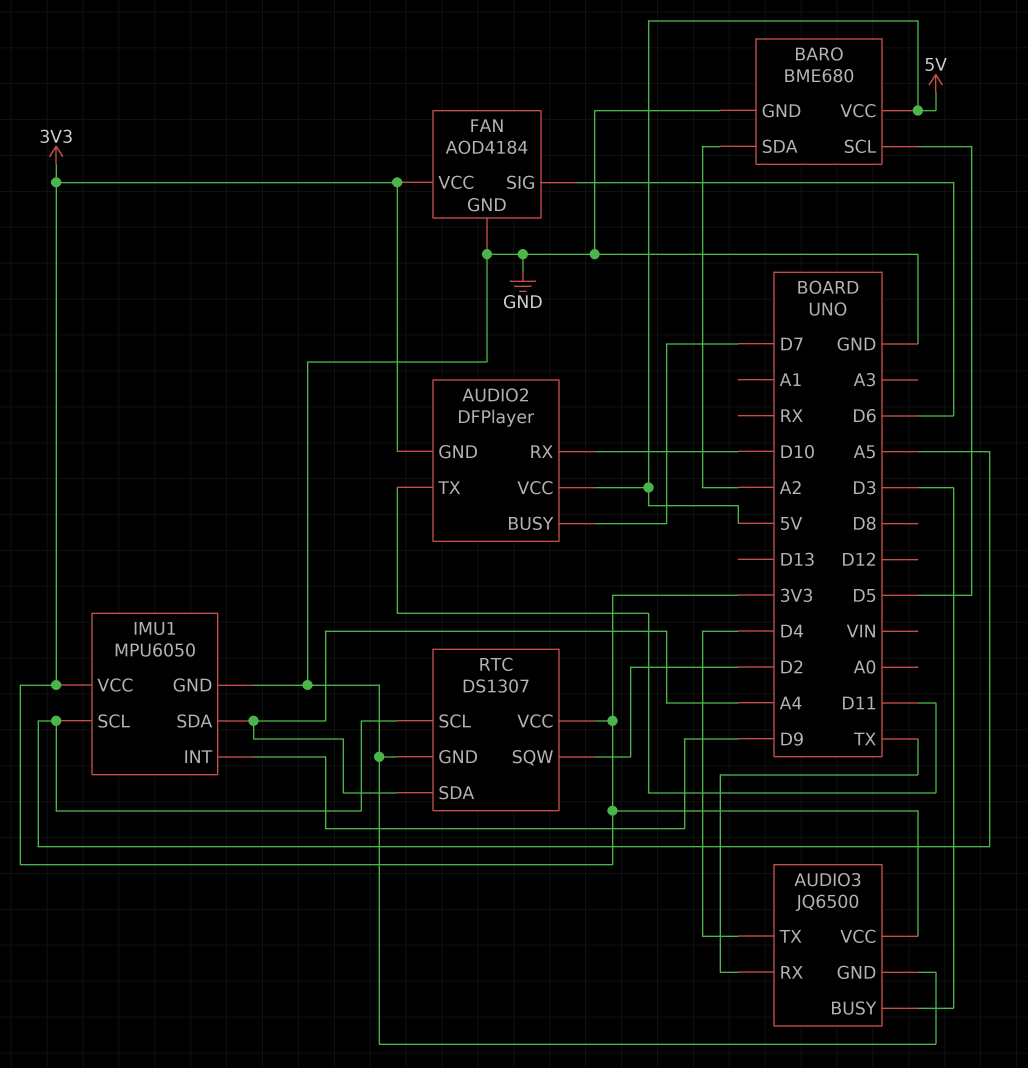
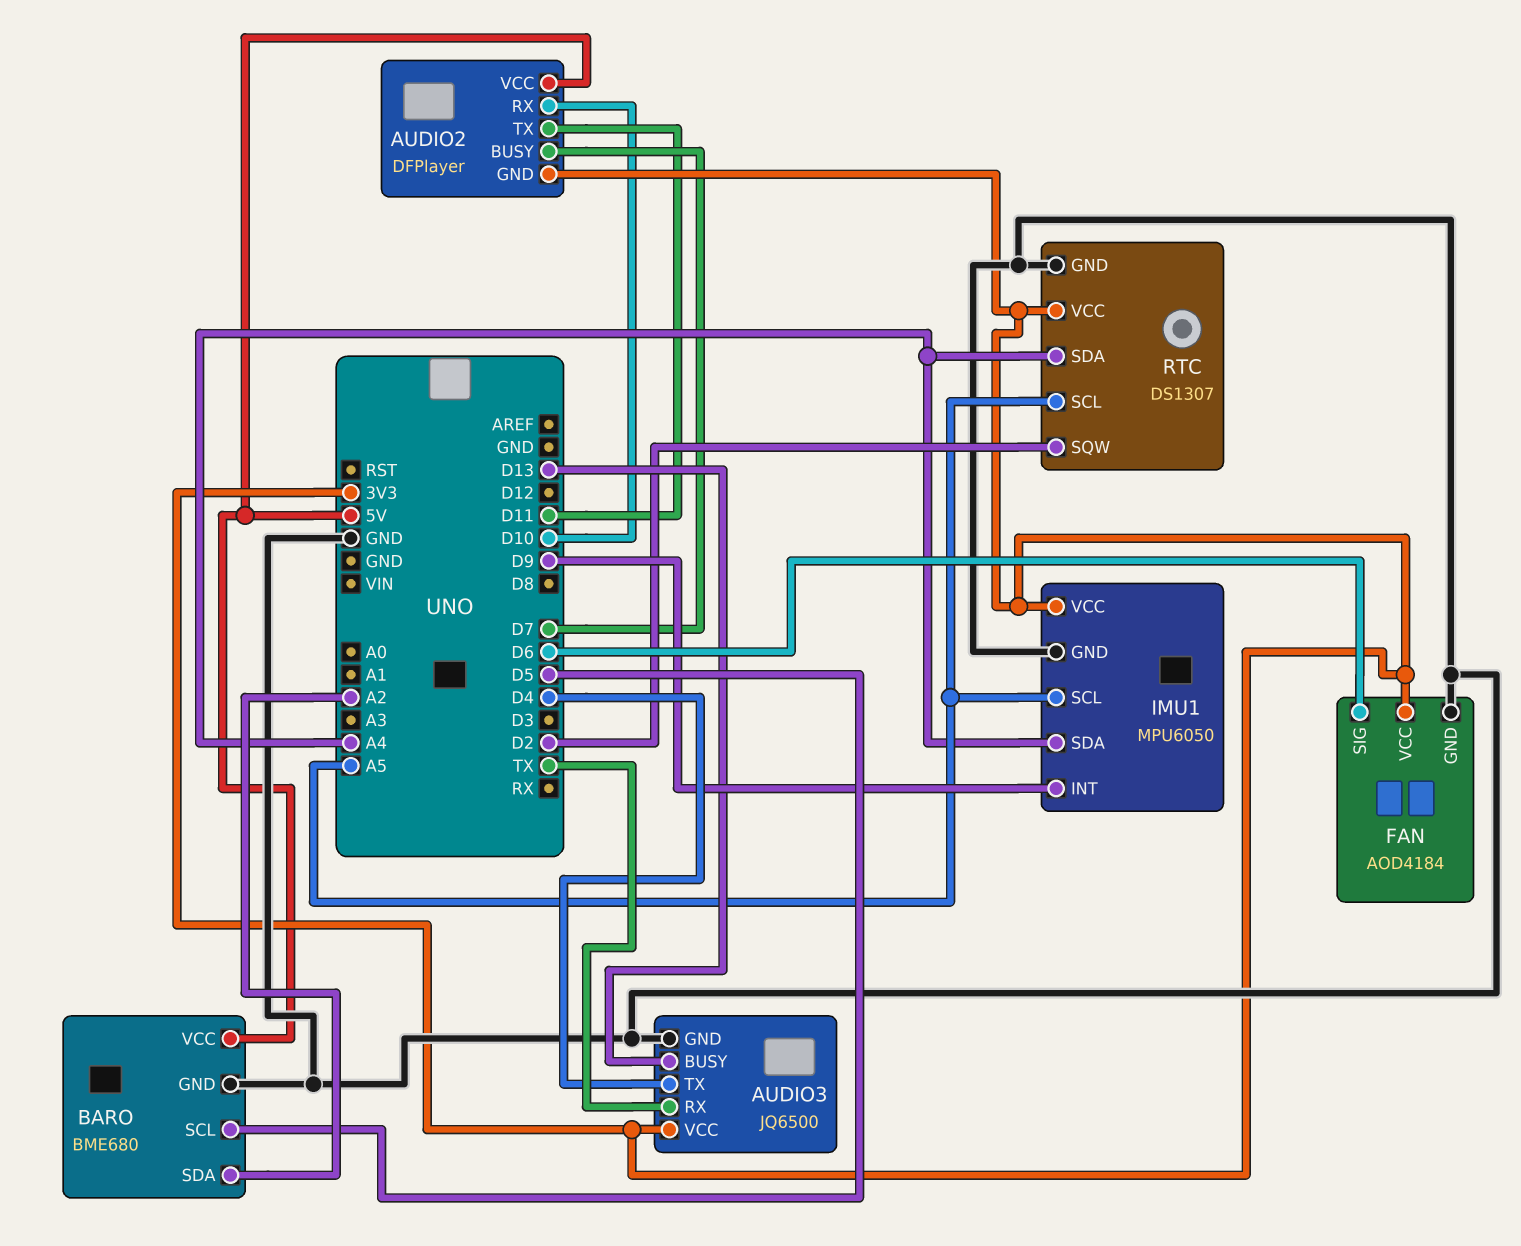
AUDIO3 pin BUSY: D3 -> D13

